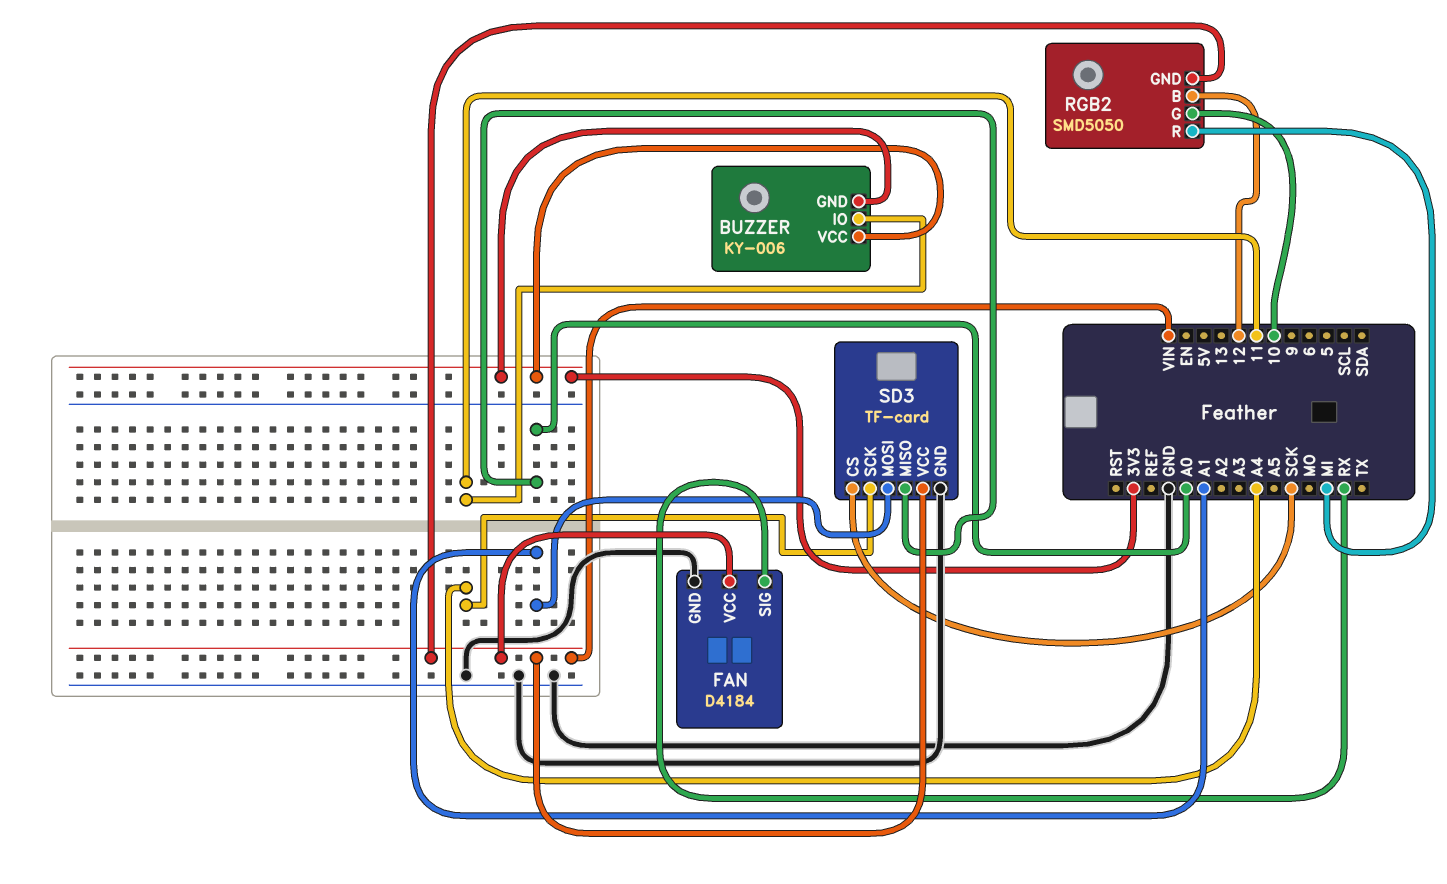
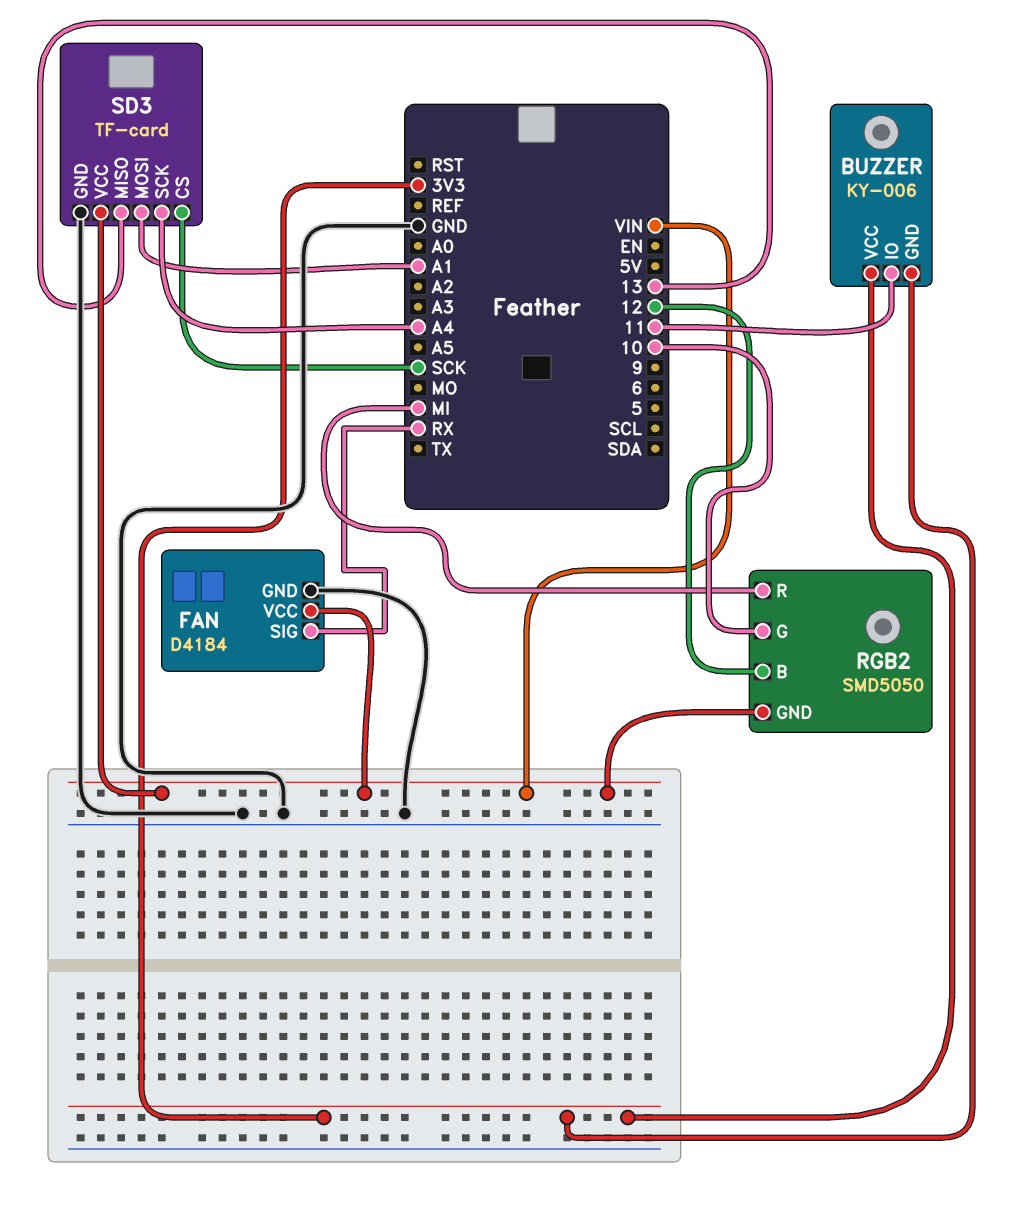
SD3 pin MISO: A0 -> 13

